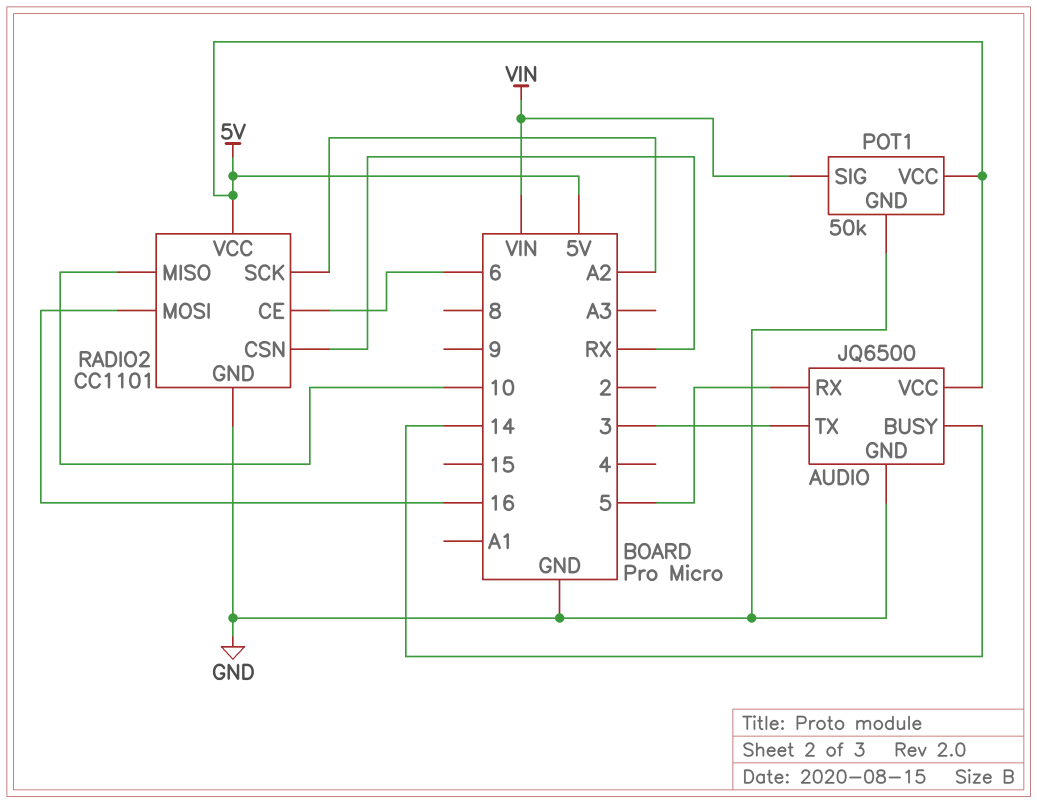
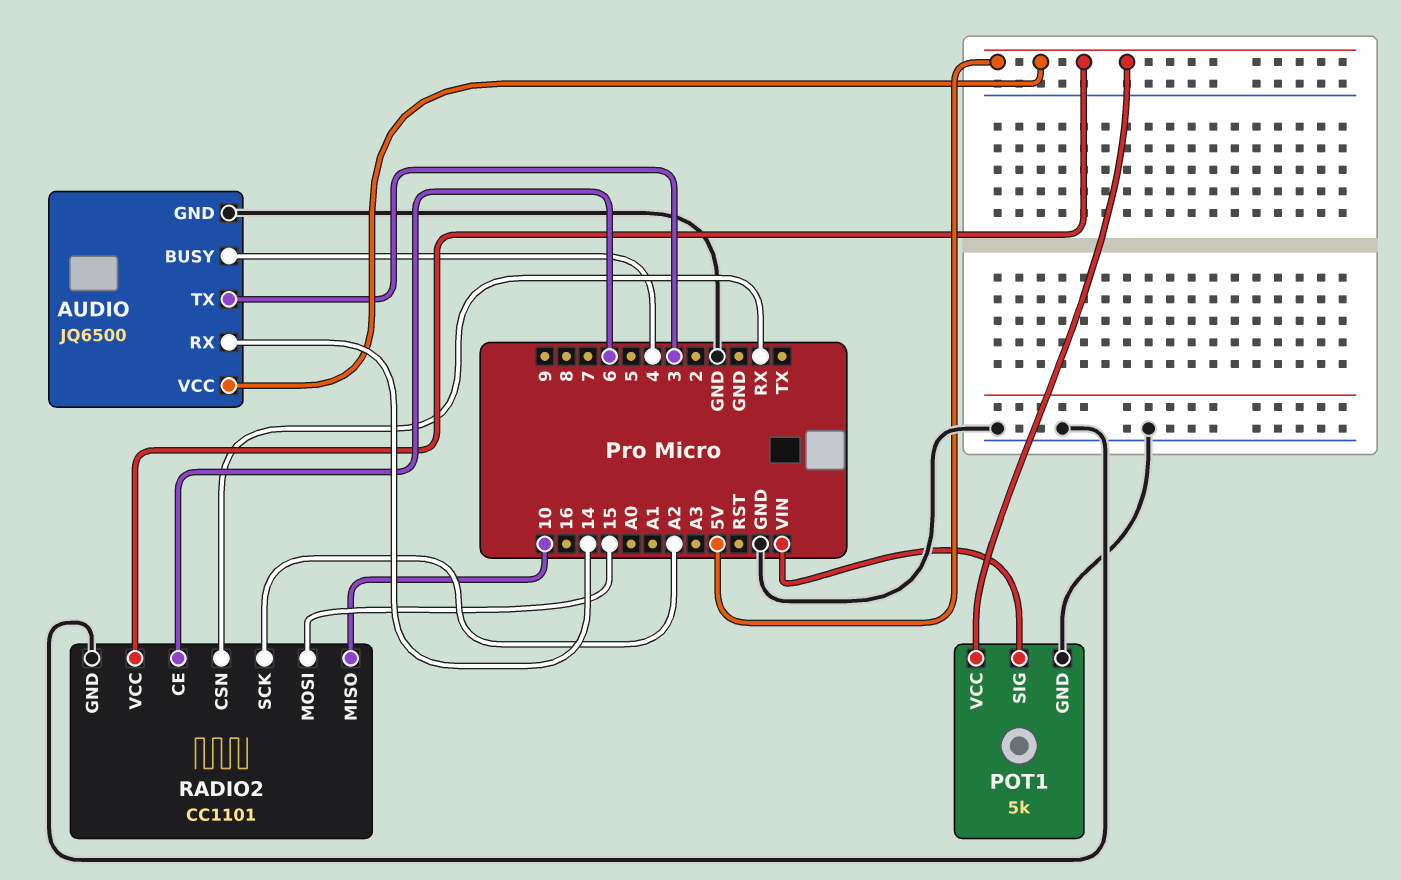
AUDIO pin BUSY: 14 -> 4
AUDIO pin RX: 5 -> 14
POT1: 50k -> 5k
RADIO2 pin MOSI: 16 -> 15

